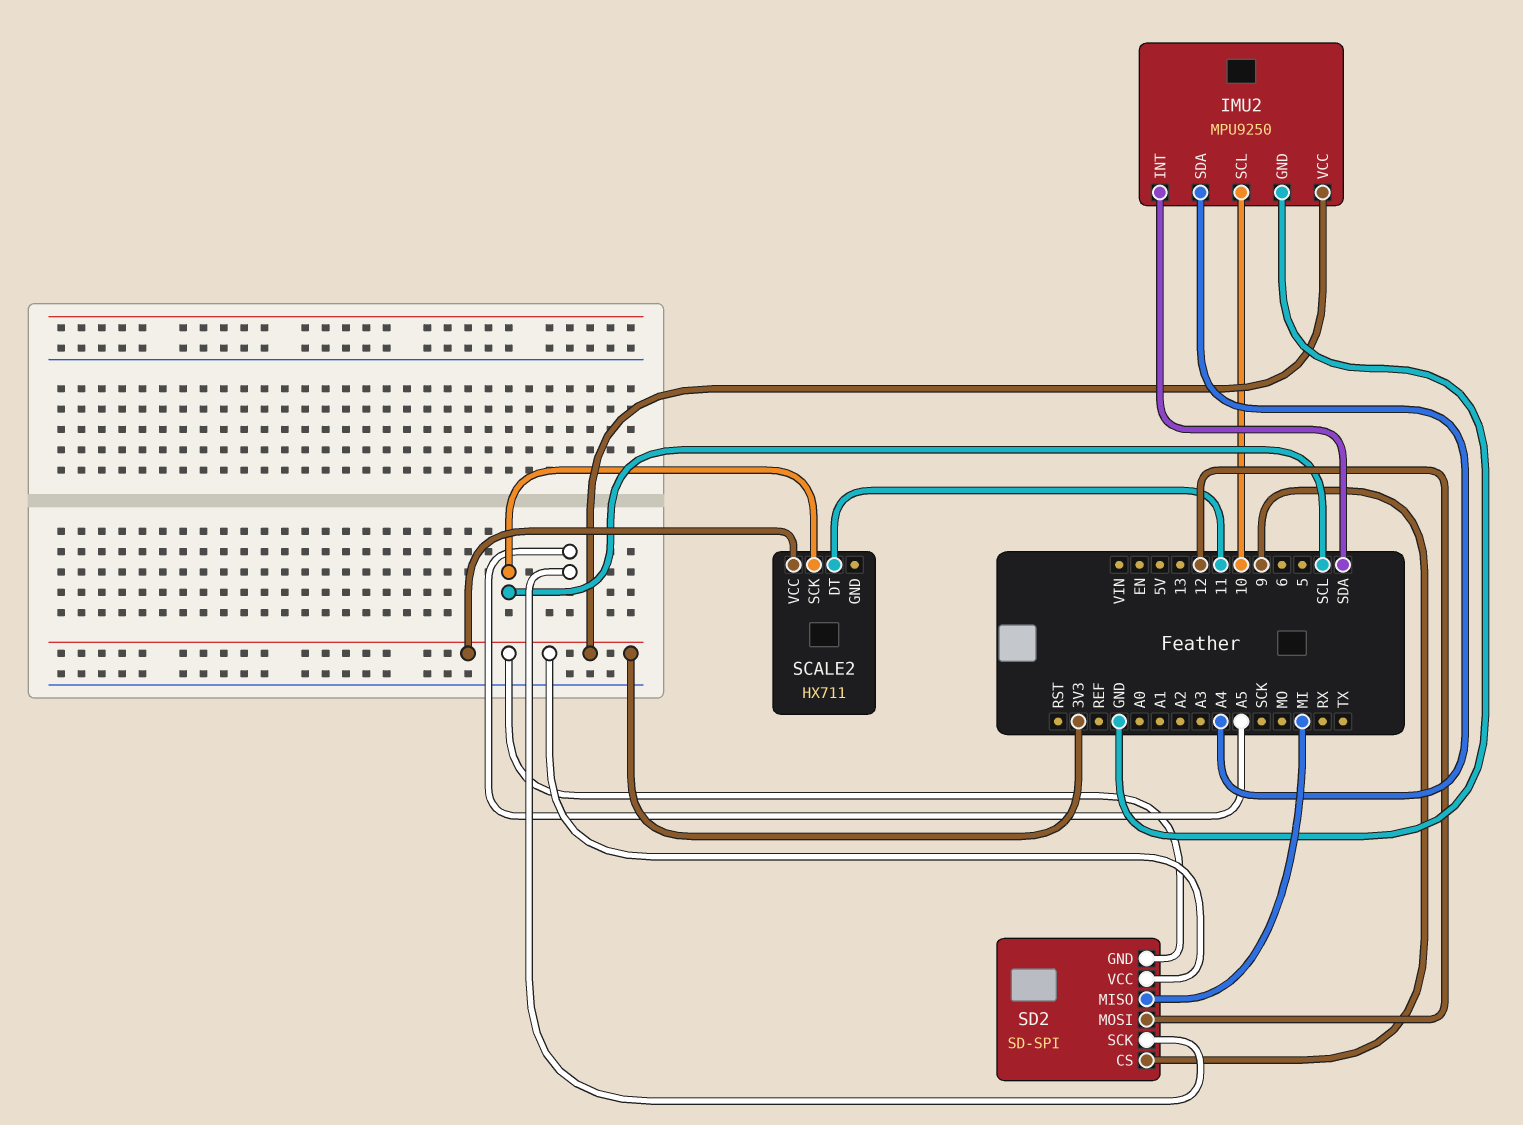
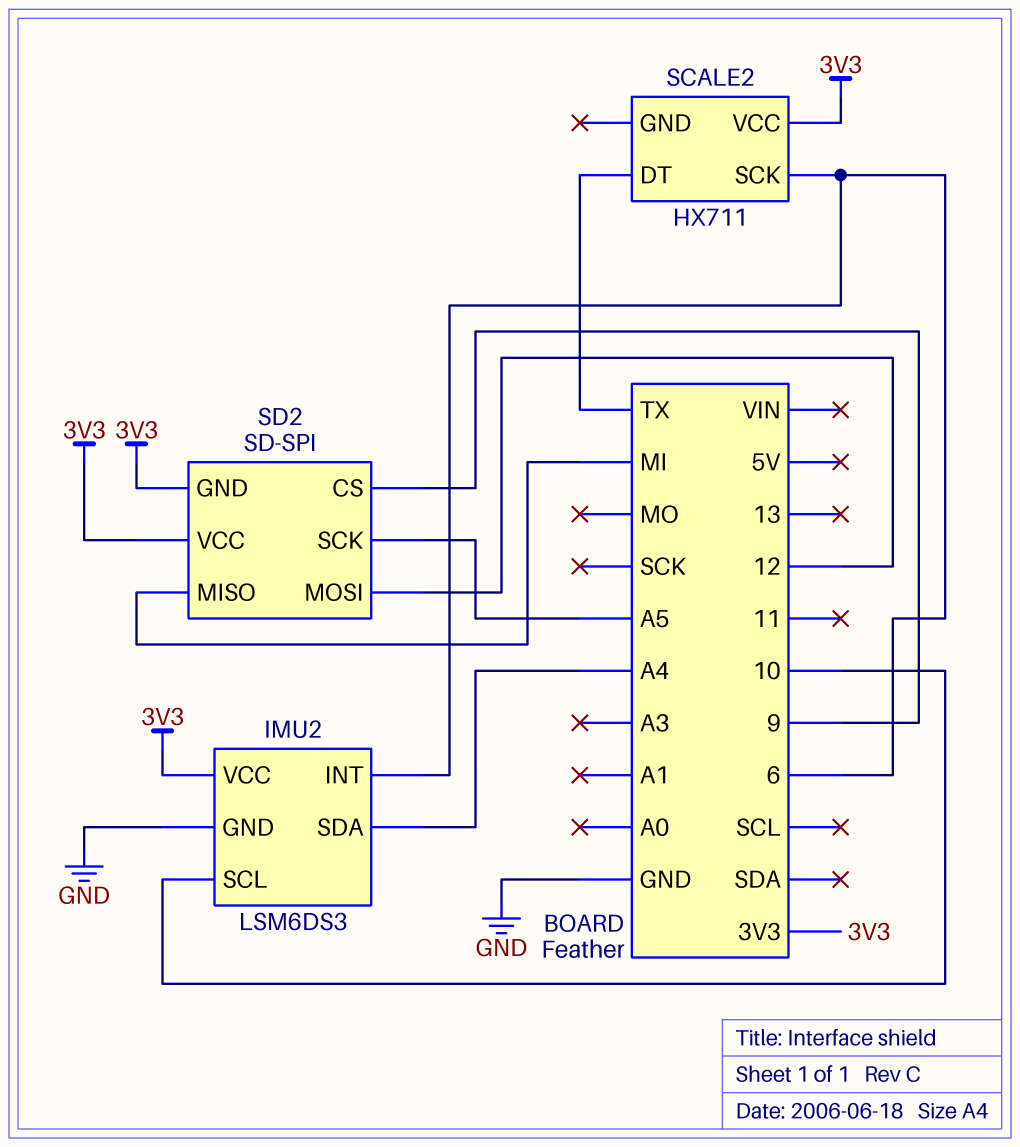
IMU2: MPU9250 -> LSM6DS3
IMU2 pin INT: SDA -> 6
SCALE2 pin DT: 11 -> TX
SCALE2 pin SCK: SCL -> 6

